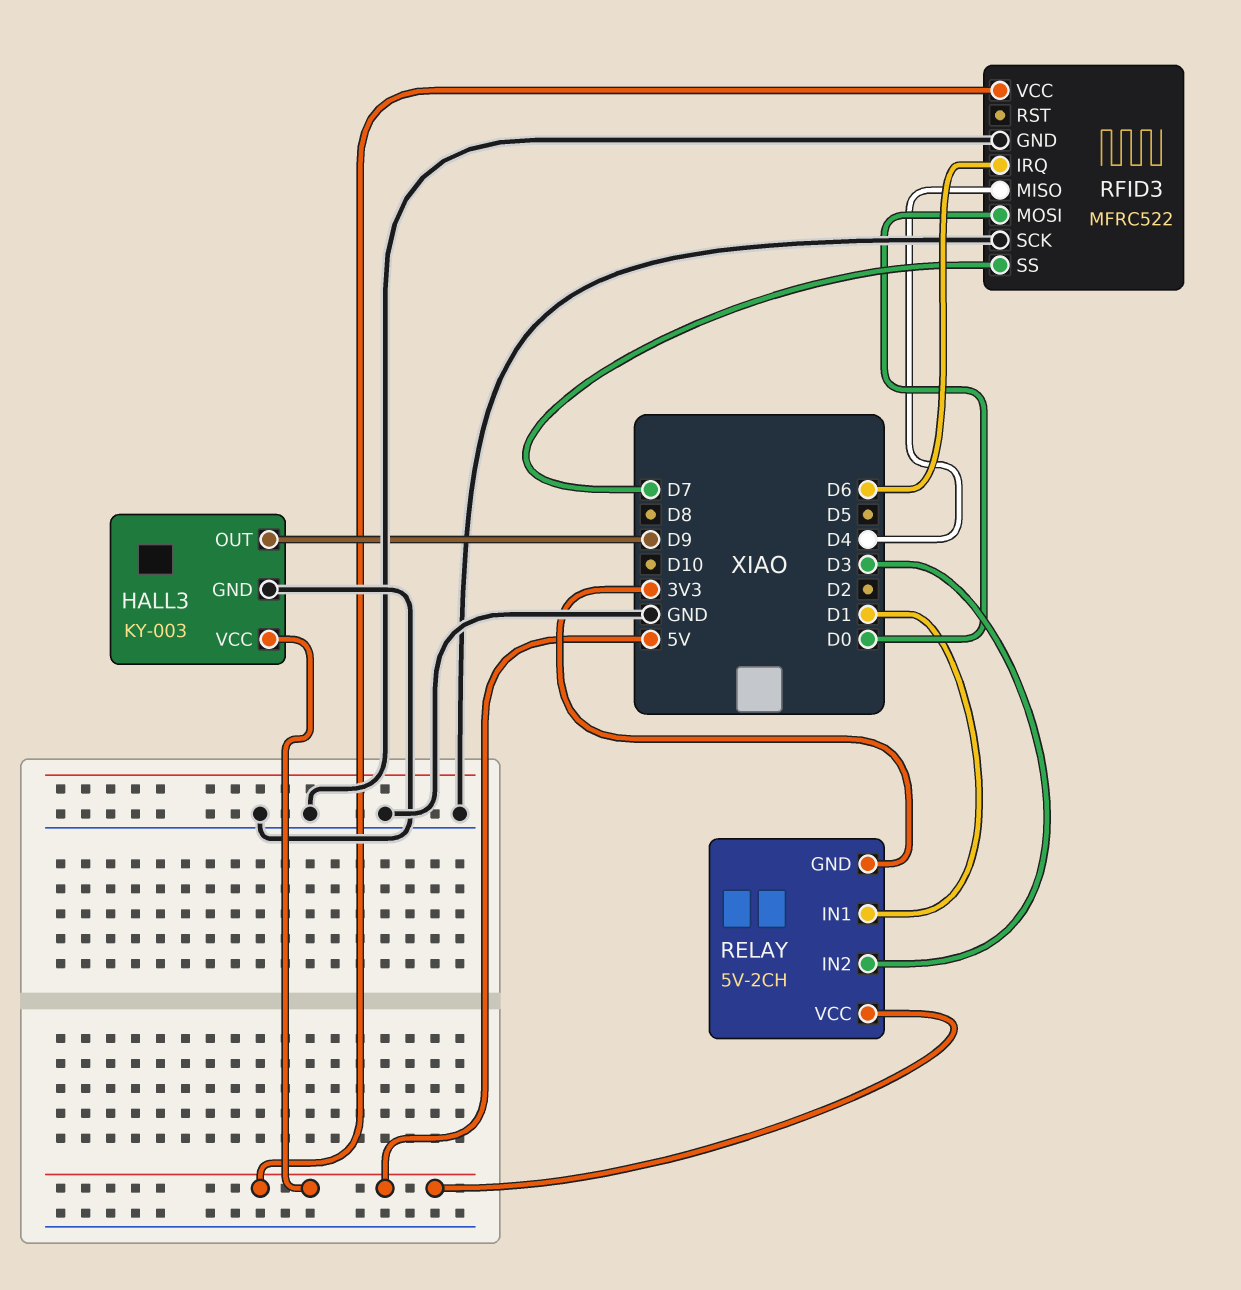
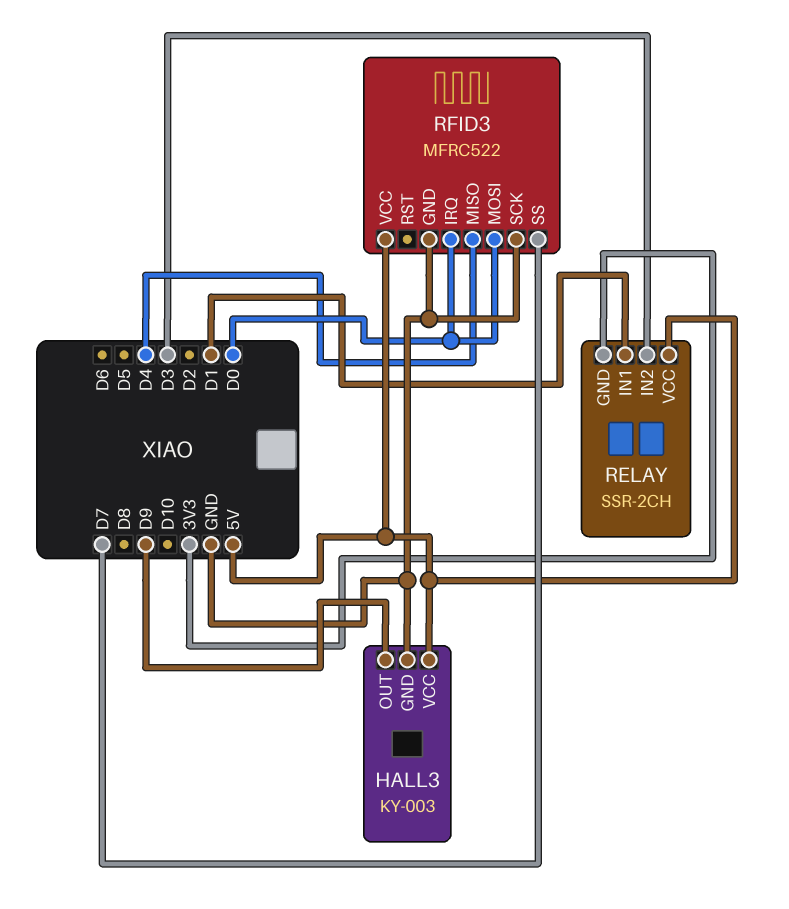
RELAY: 5V-2CH -> SSR-2CH
RFID3 pin IRQ: D6 -> D0

